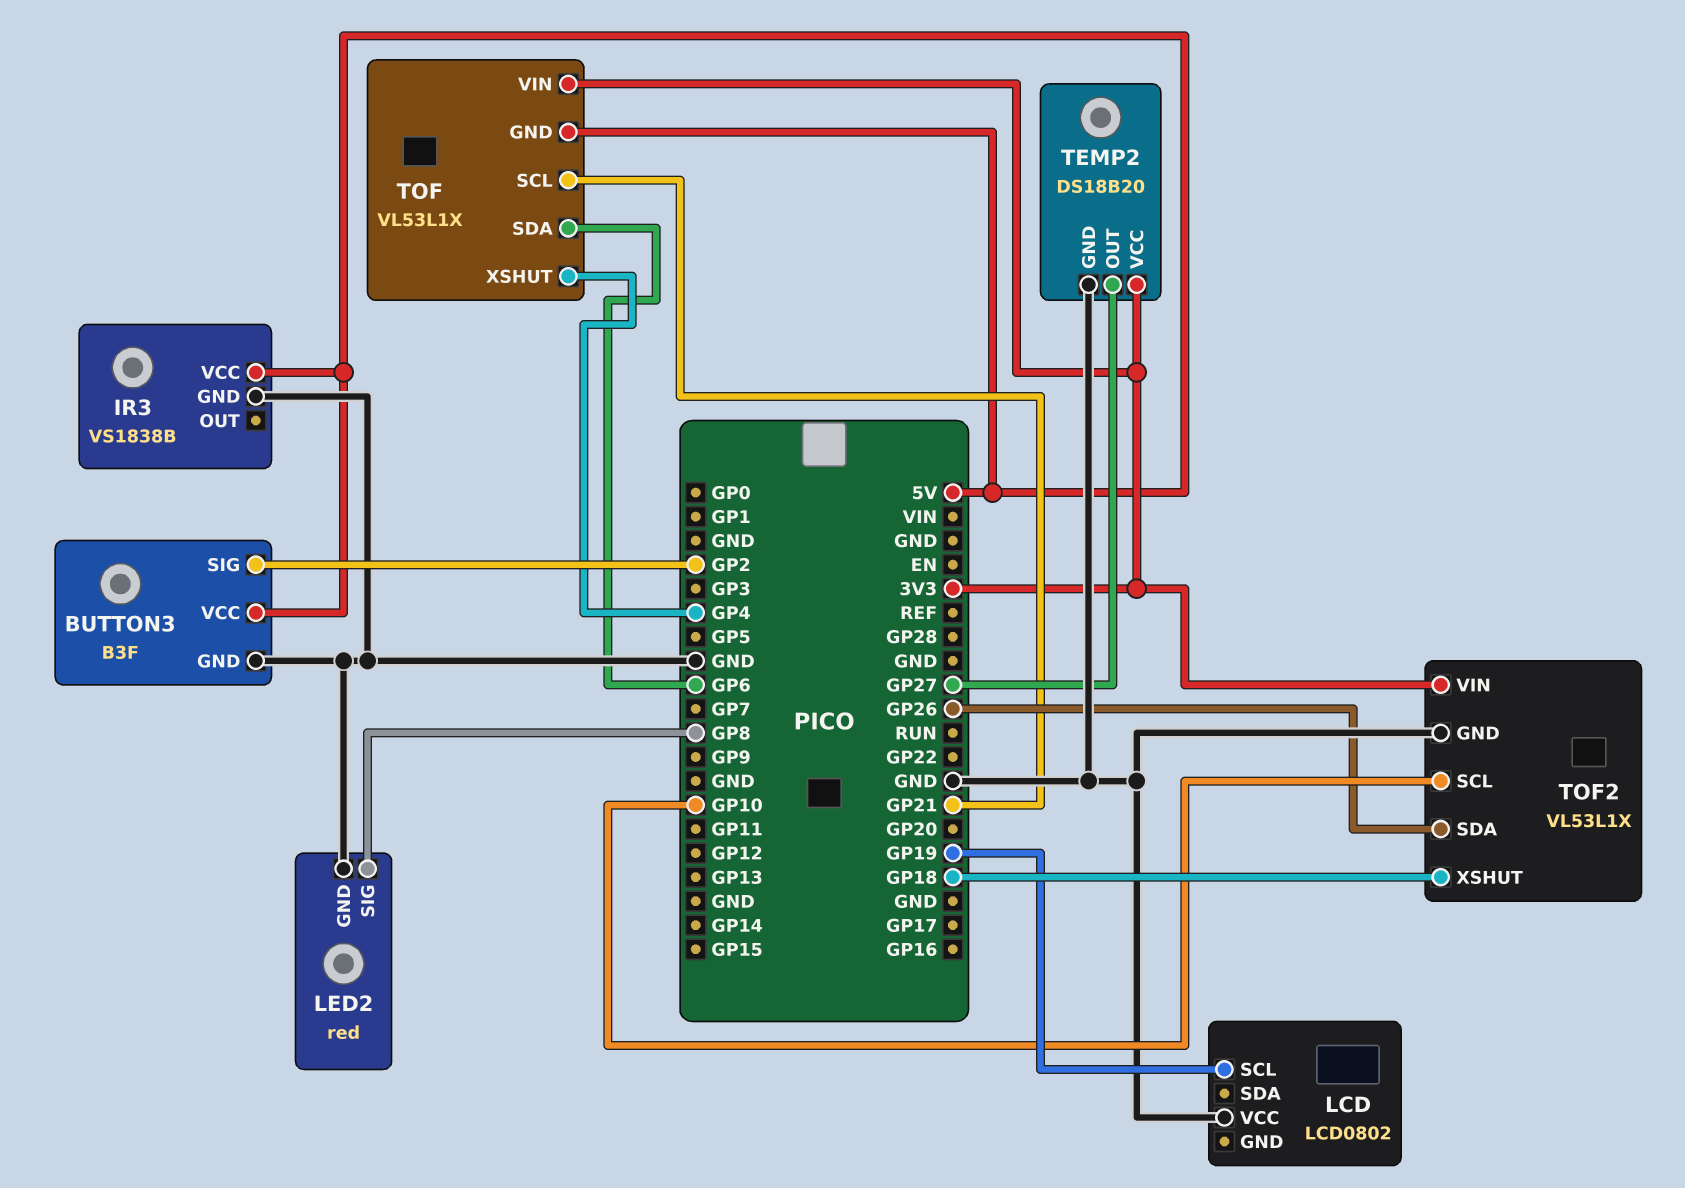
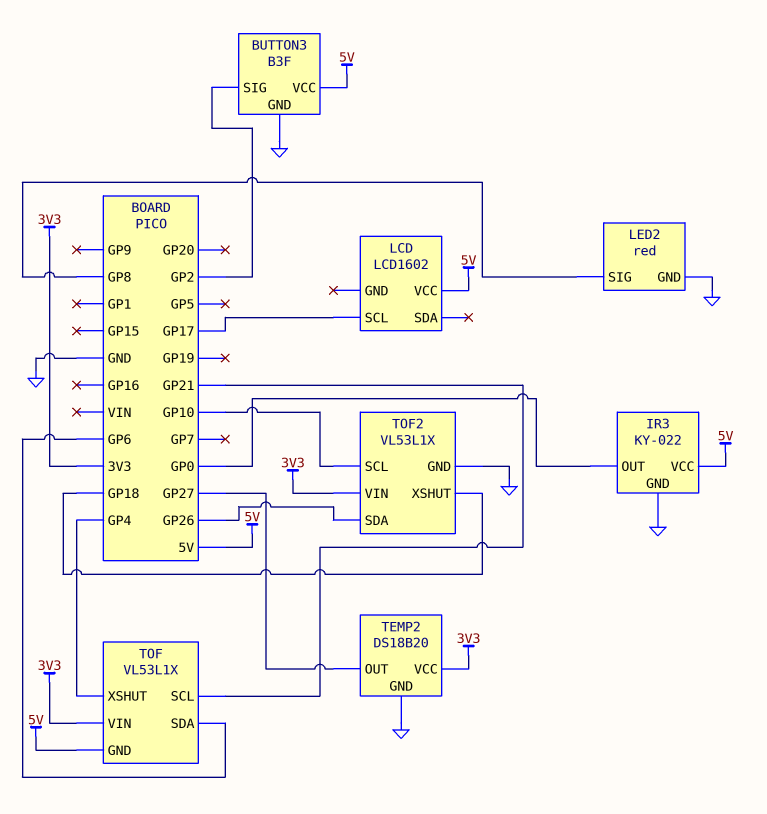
IR3: VS1838B -> KY-022
IR3 pin OUT: none -> GP0
LCD: LCD0802 -> LCD1602
LCD pin SCL: GP19 -> GP17
LCD pin VCC: GND -> 5V

